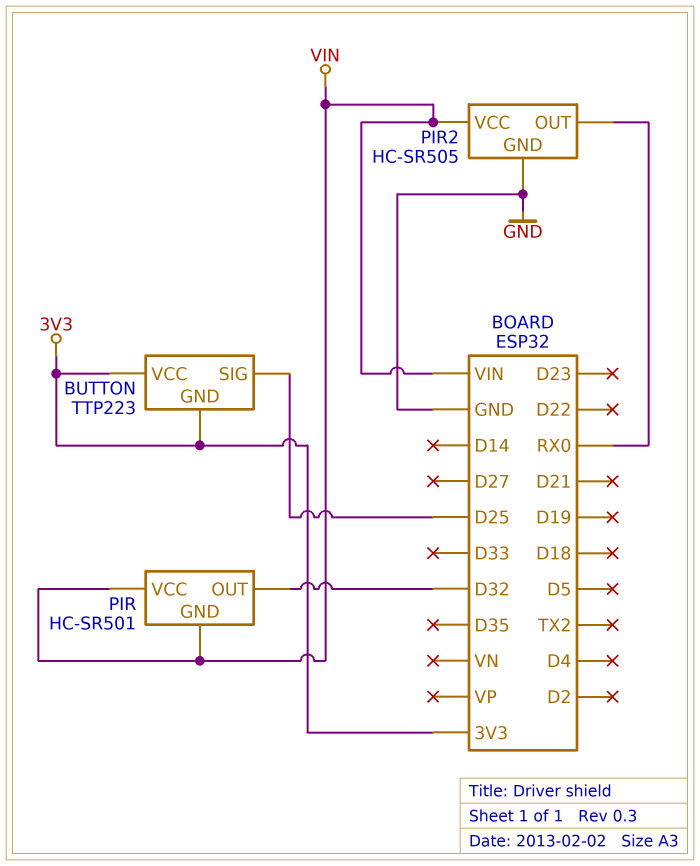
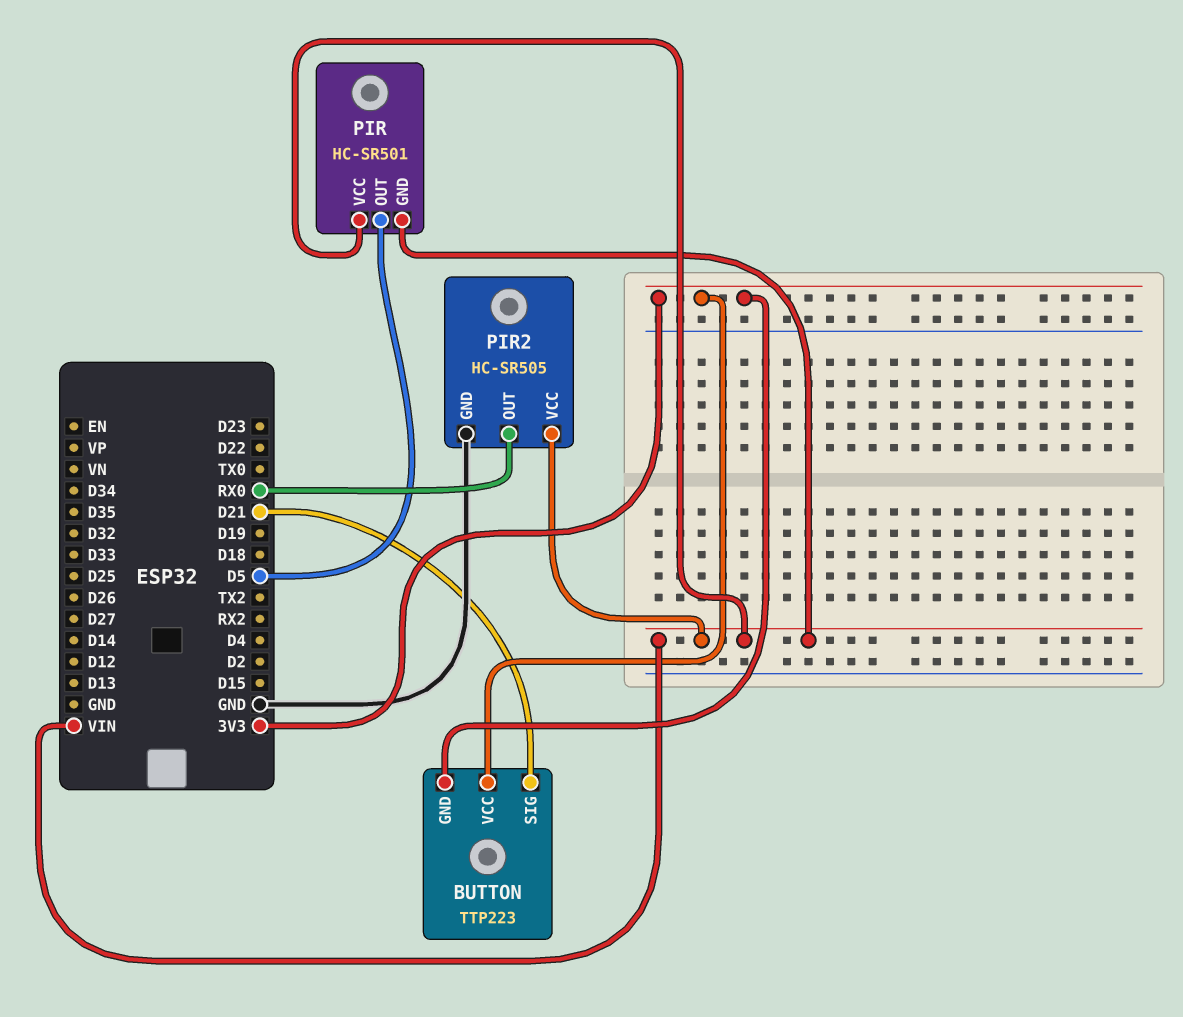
BUTTON pin SIG: D25 -> D21
PIR pin OUT: D32 -> D5

